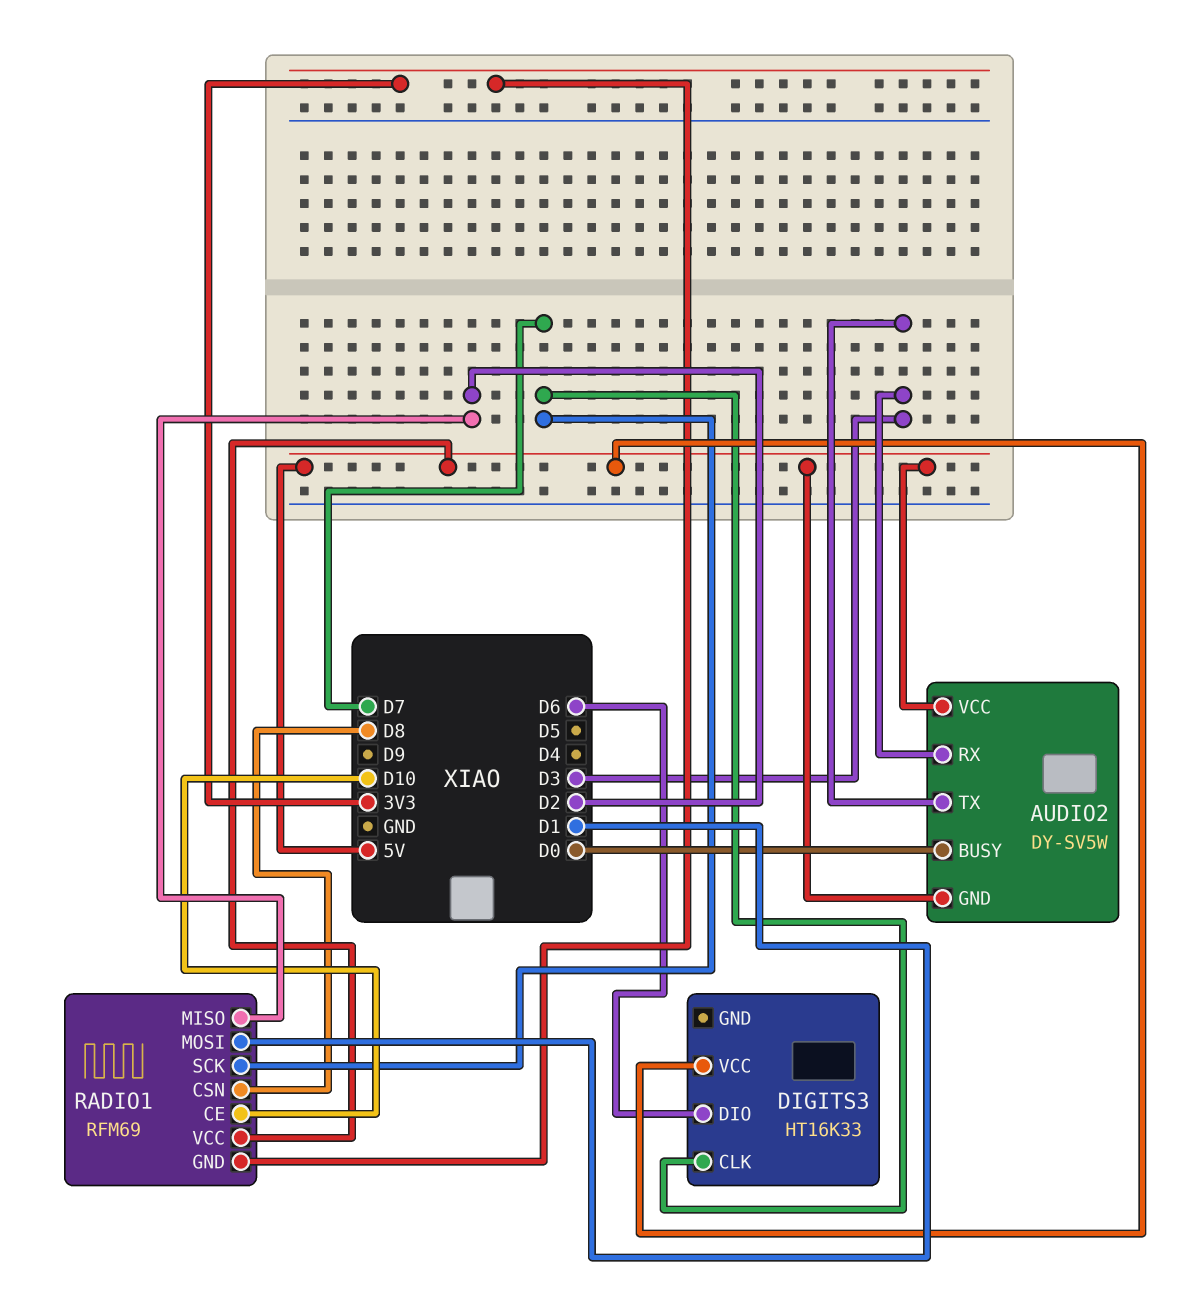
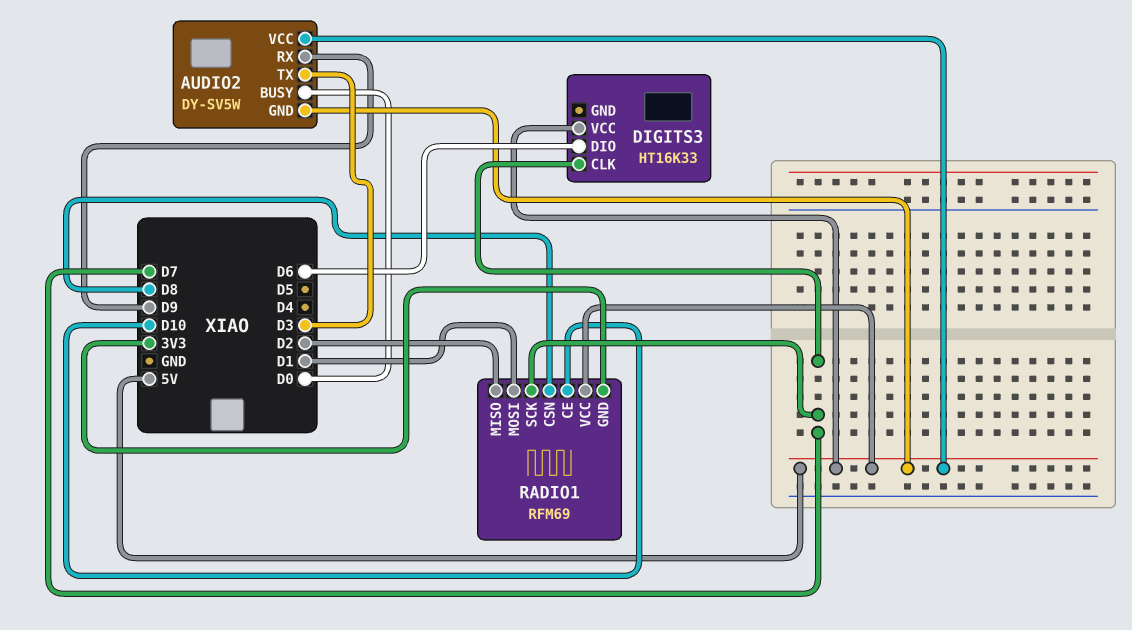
AUDIO2 pin RX: D3 -> D9

